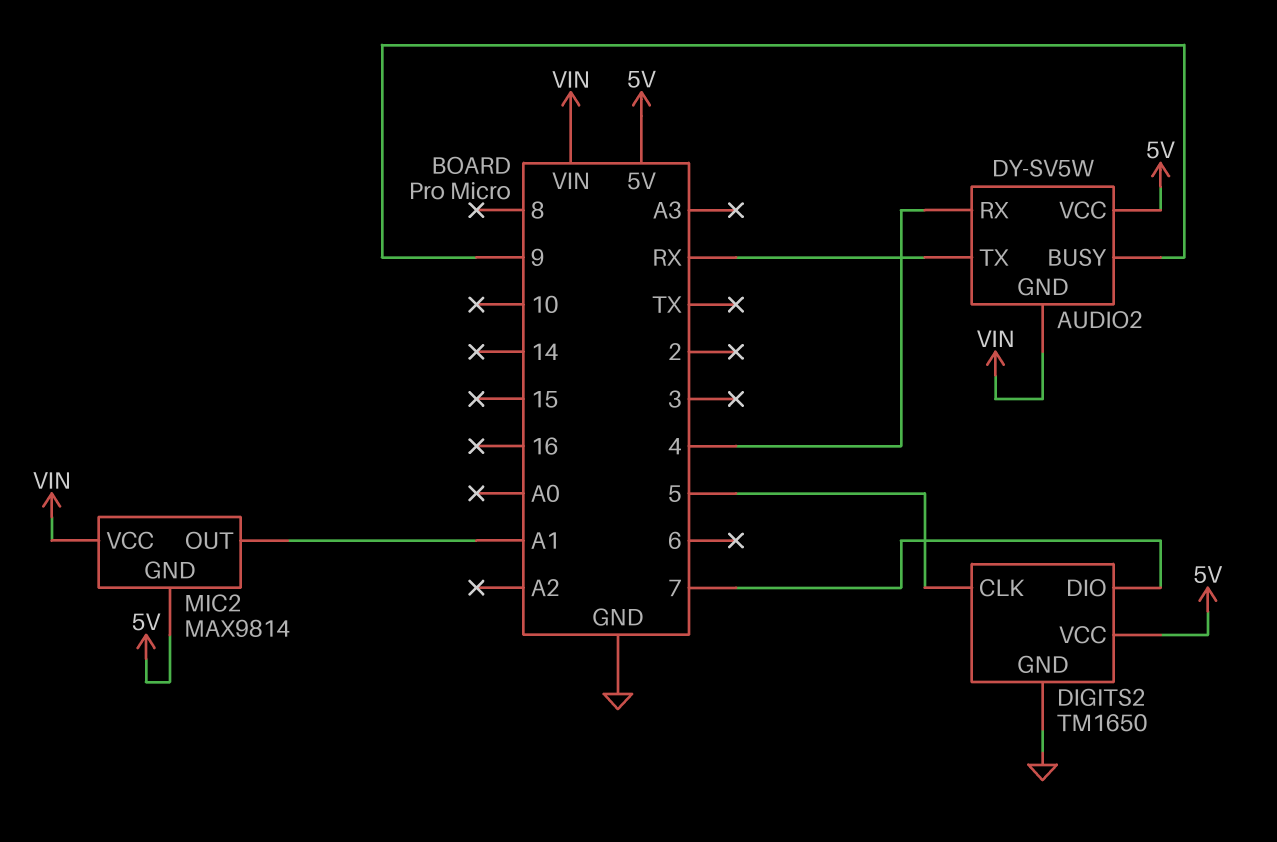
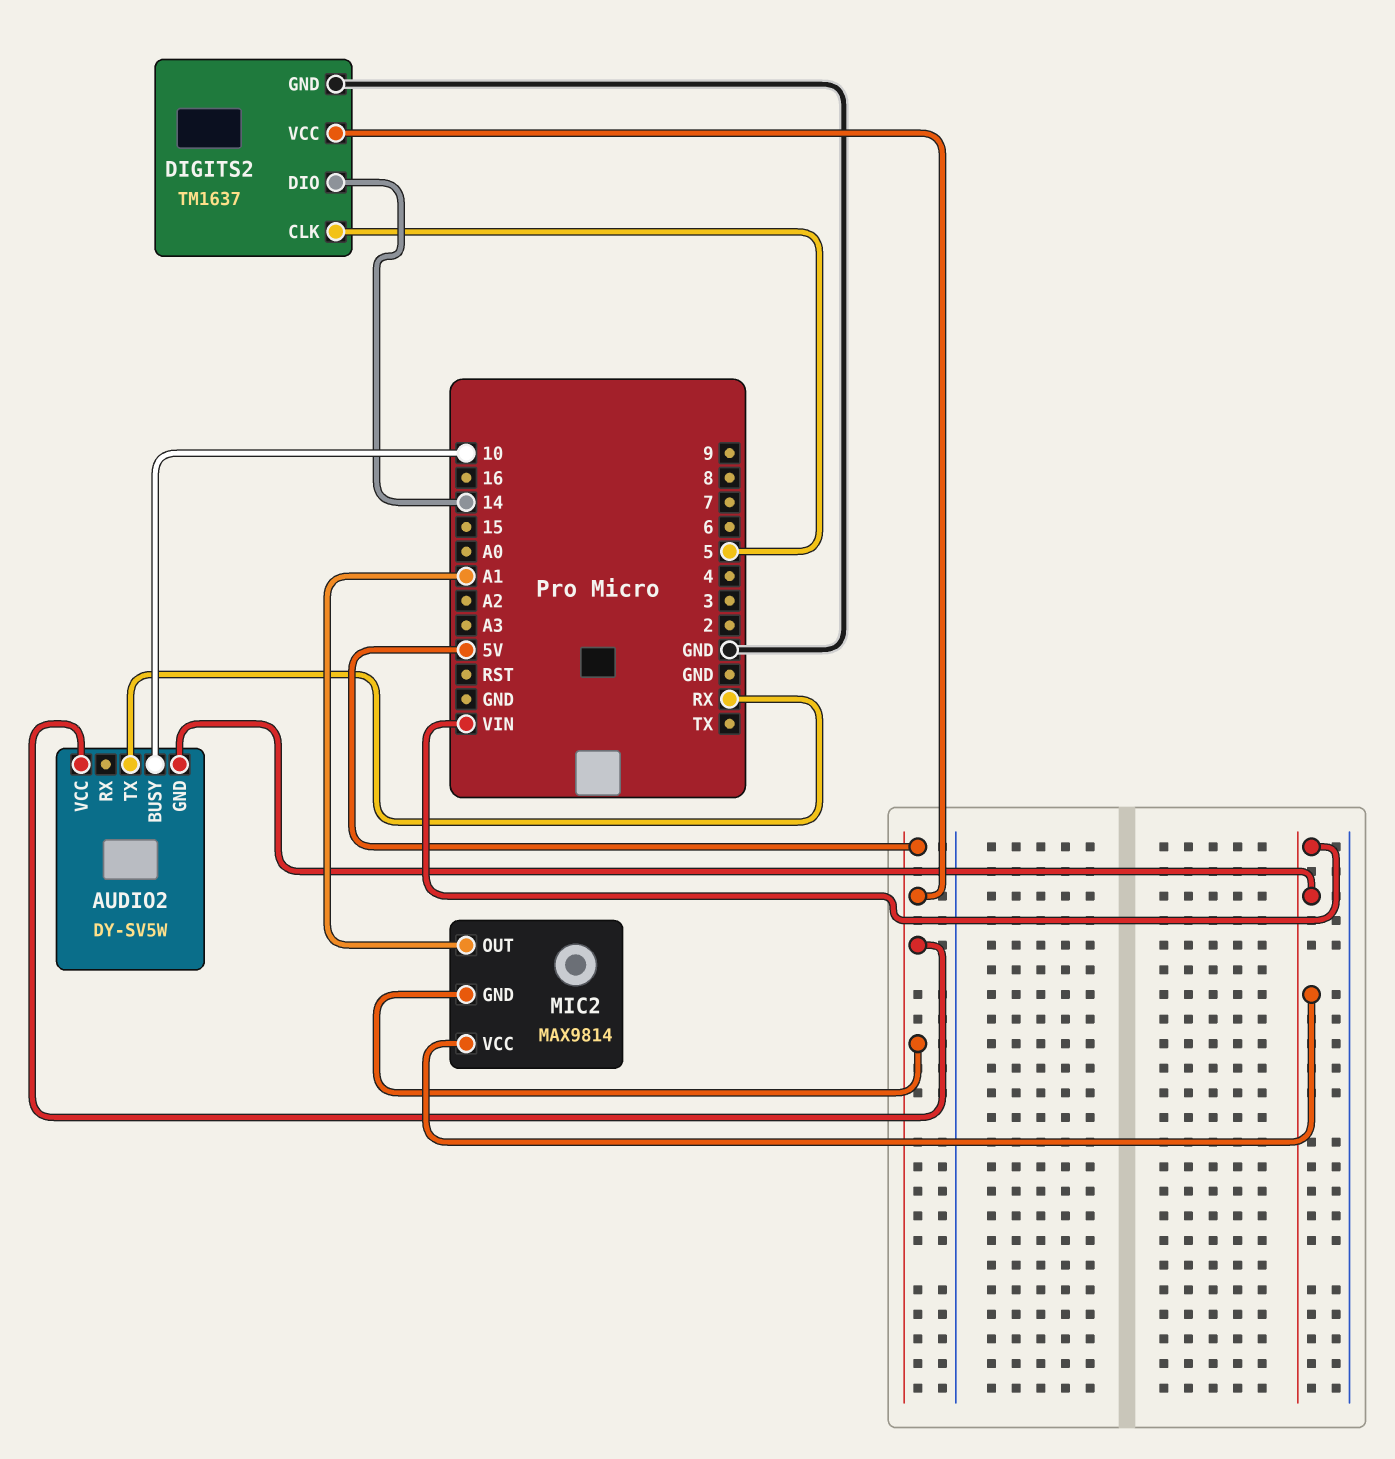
AUDIO2 pin BUSY: 9 -> 10
AUDIO2 pin RX: 4 -> none
DIGITS2: TM1650 -> TM1637
DIGITS2 pin DIO: 7 -> 14

